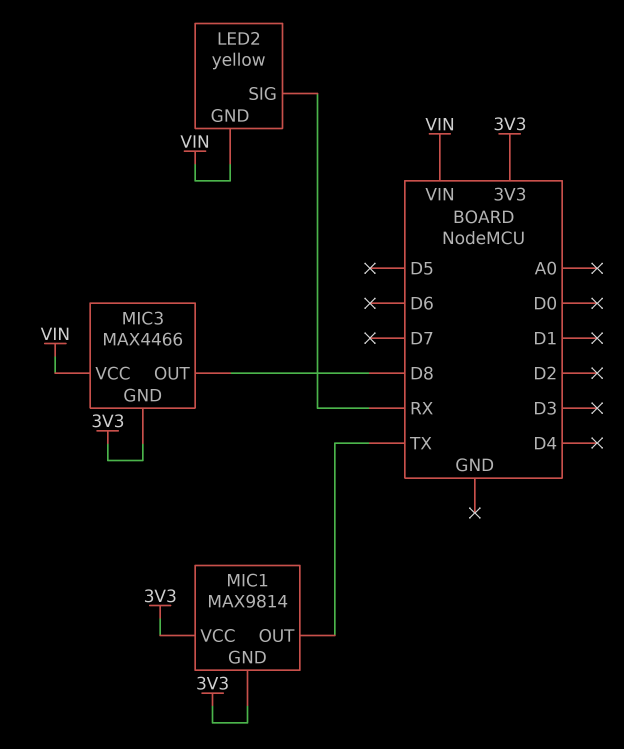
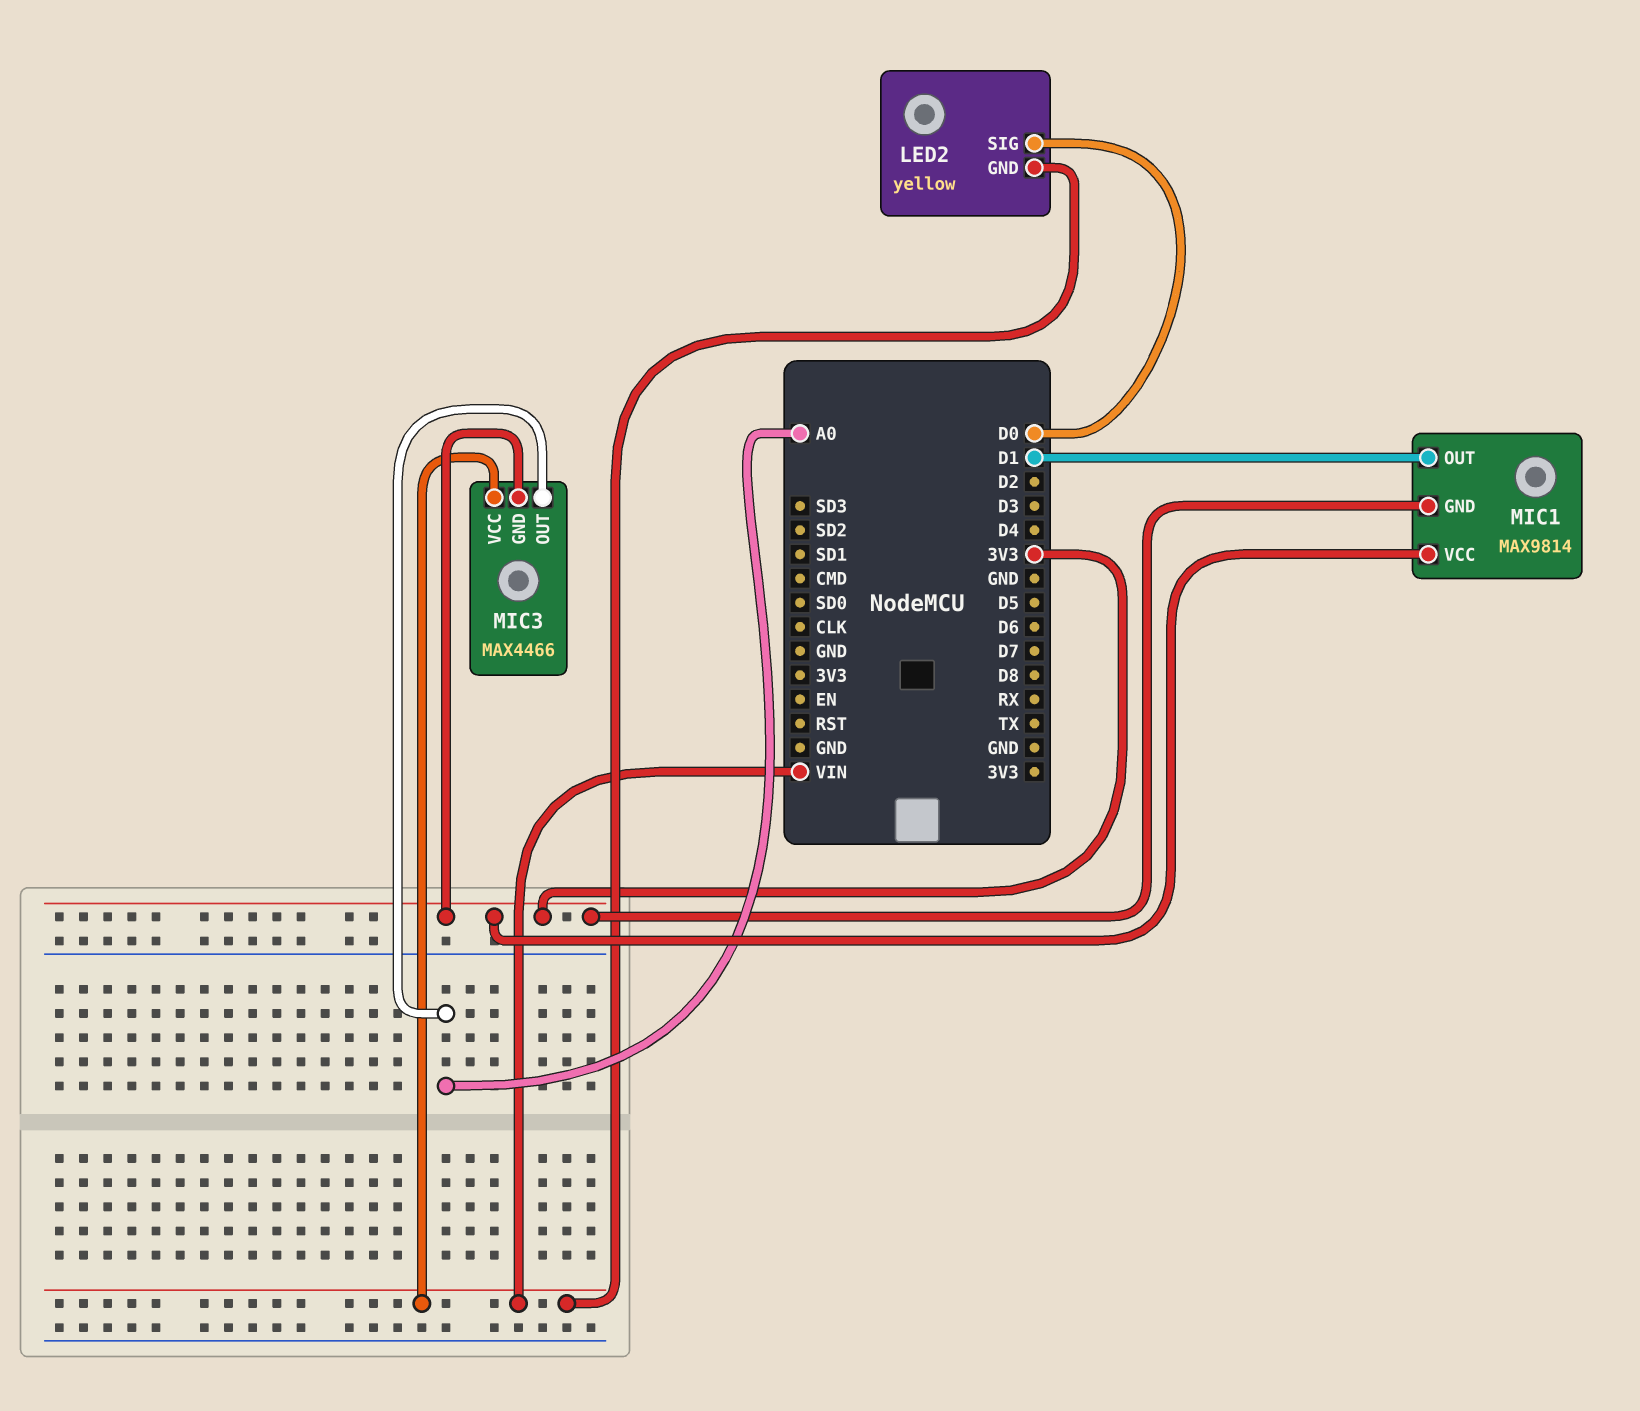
LED2 pin SIG: RX -> D0
MIC1 pin OUT: TX -> D1
MIC3 pin OUT: D8 -> A0

